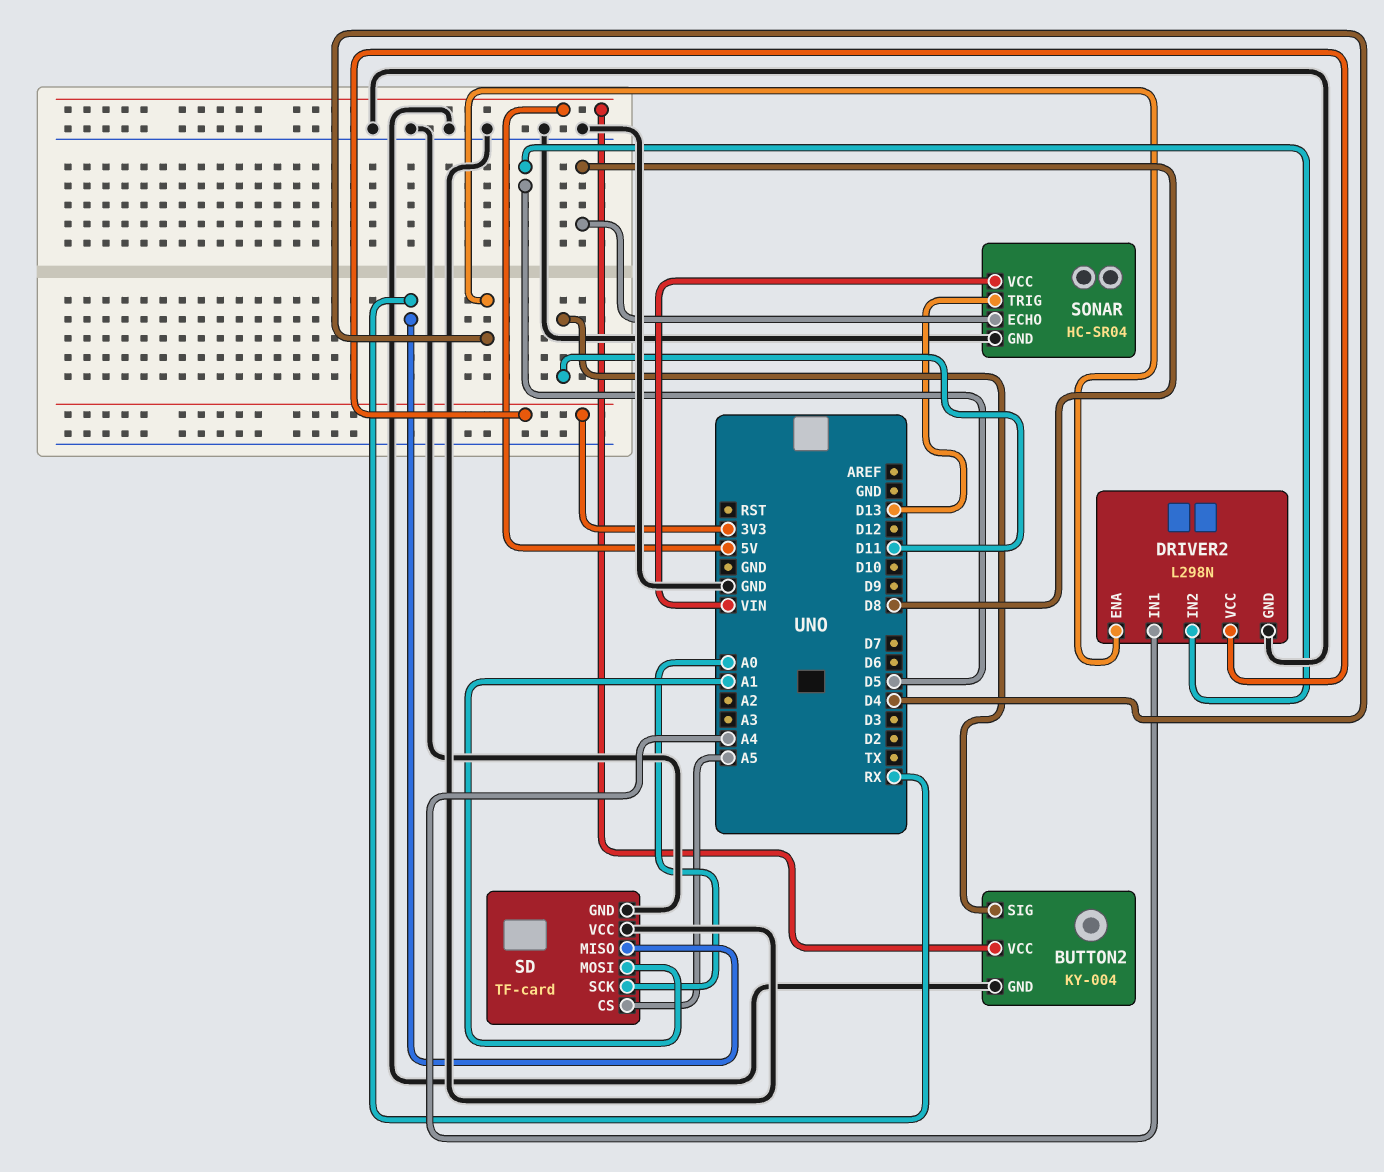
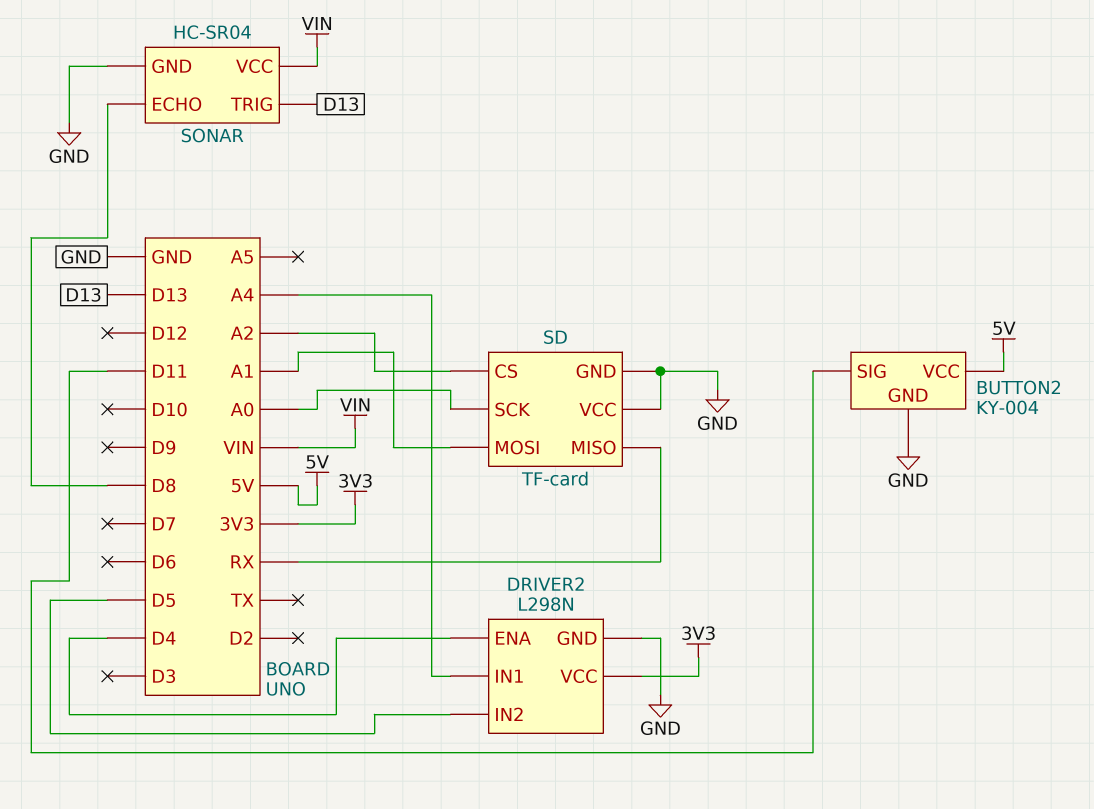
SD pin CS: A5 -> A2

